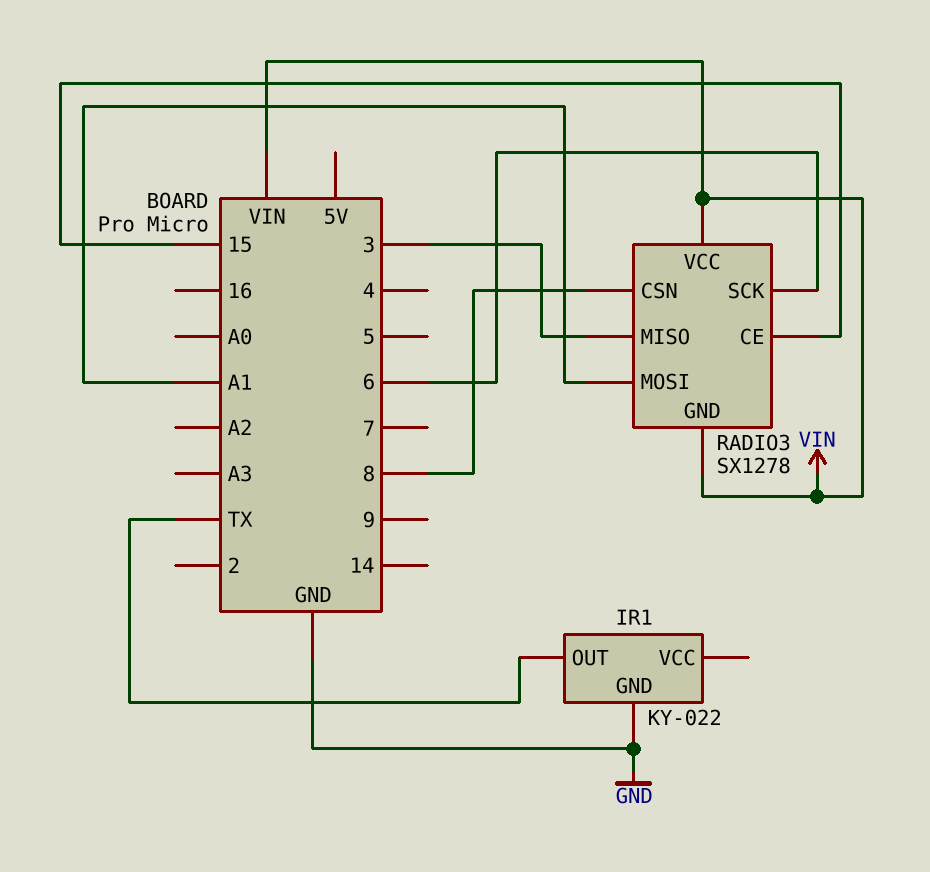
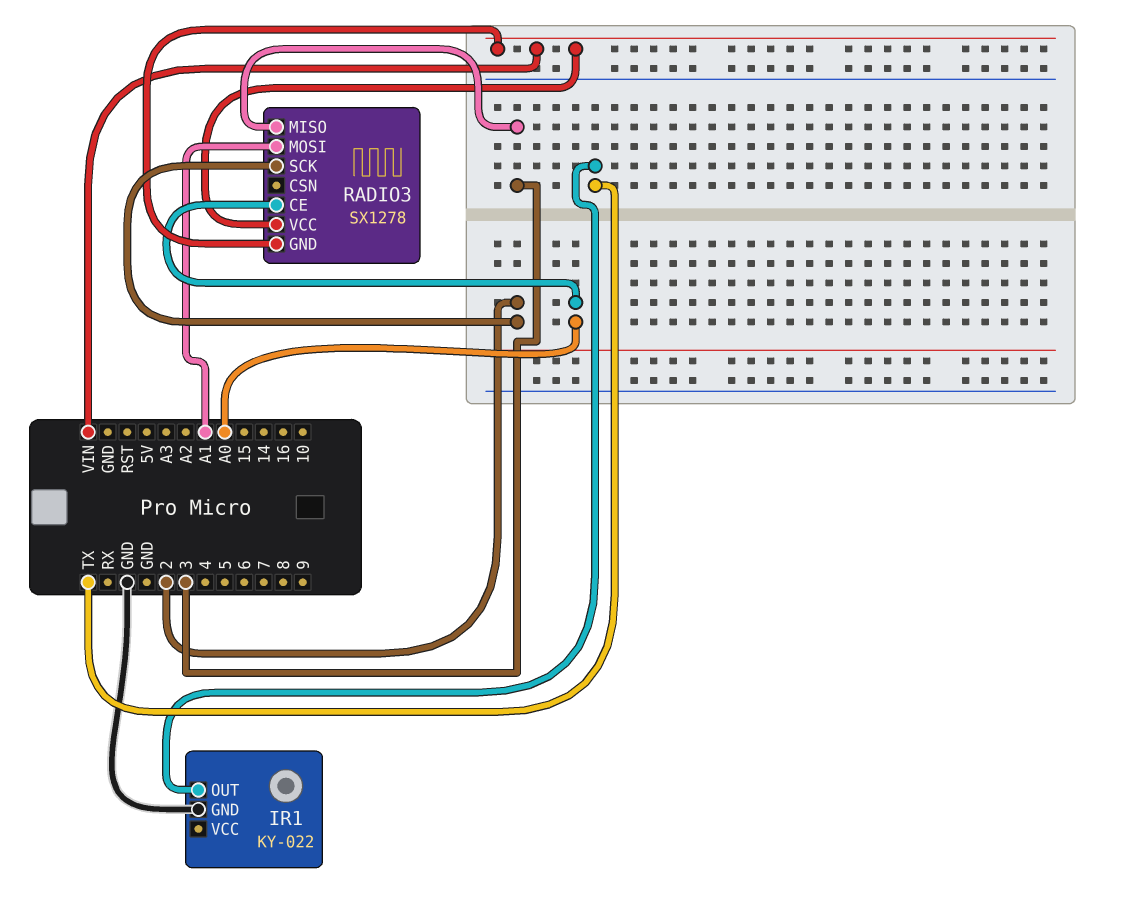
RADIO3 pin CE: 15 -> A0
RADIO3 pin CSN: 8 -> none
RADIO3 pin SCK: 6 -> 2

